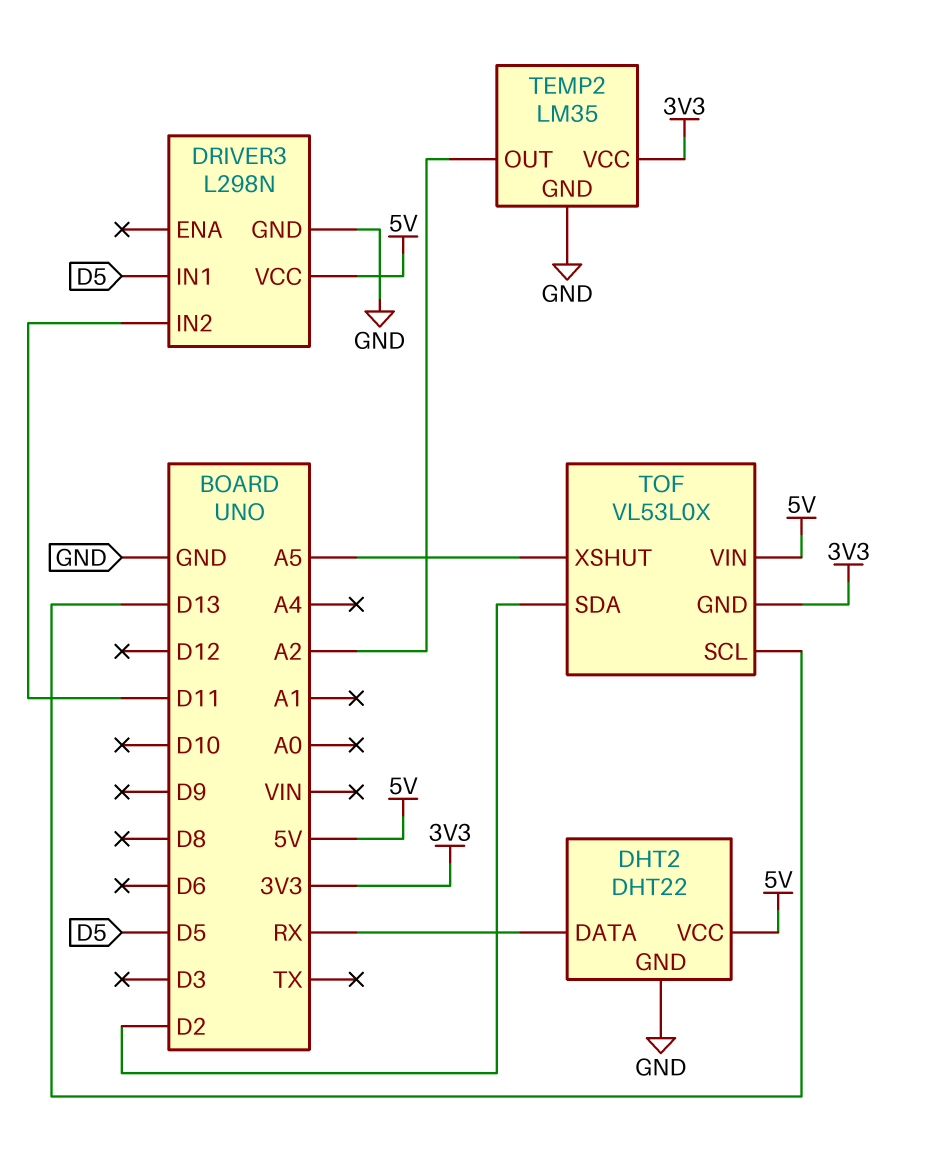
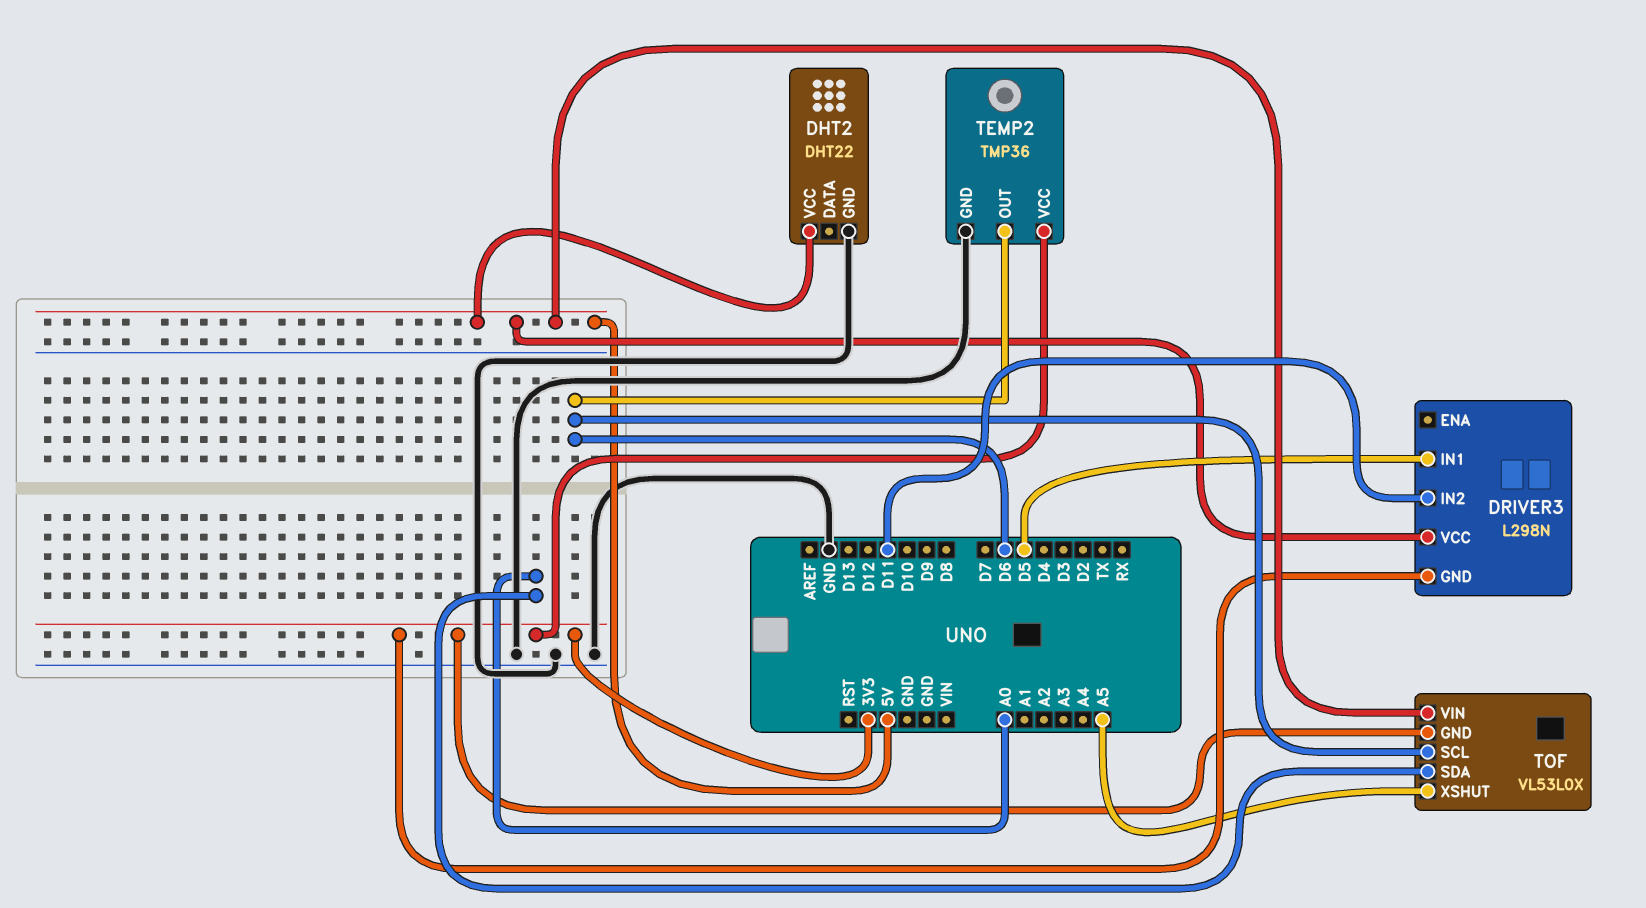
DHT2 pin DATA: RX -> none
DRIVER3 pin GND: GND -> 3V3
TEMP2: LM35 -> TMP36
TEMP2 pin OUT: A2 -> D6
TOF pin SCL: D13 -> D6
TOF pin SDA: D2 -> A0

